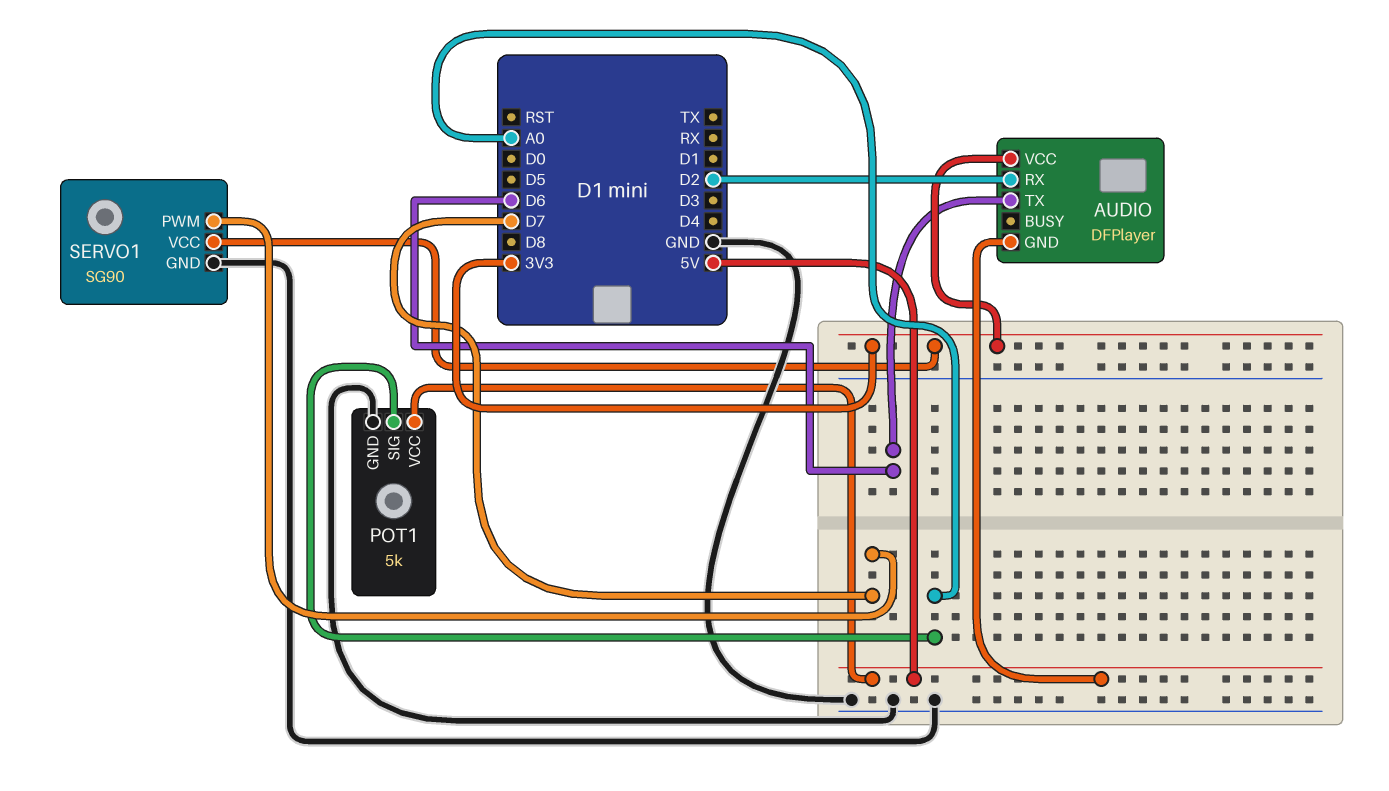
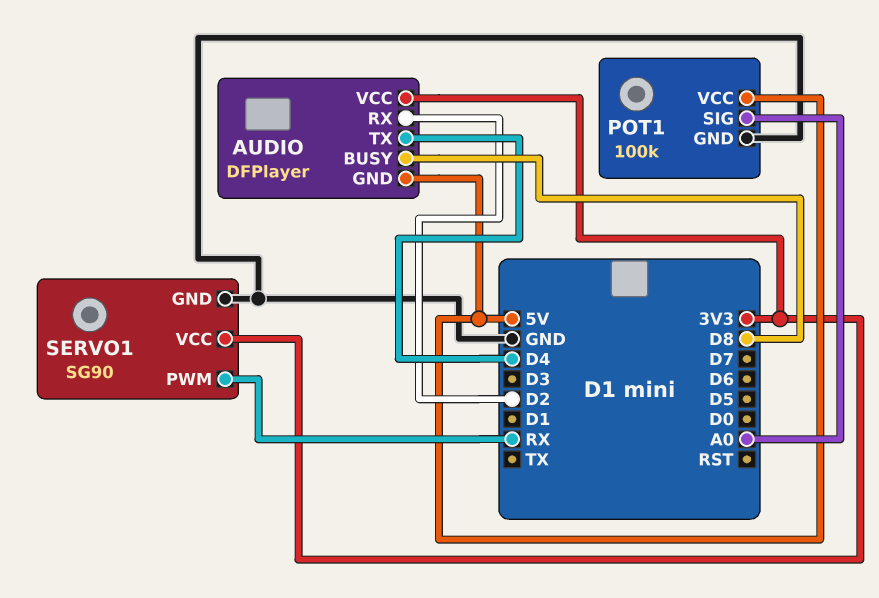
AUDIO pin BUSY: none -> D8
AUDIO pin TX: D6 -> D4
POT1: 5k -> 100k
SERVO1 pin PWM: D7 -> RX

